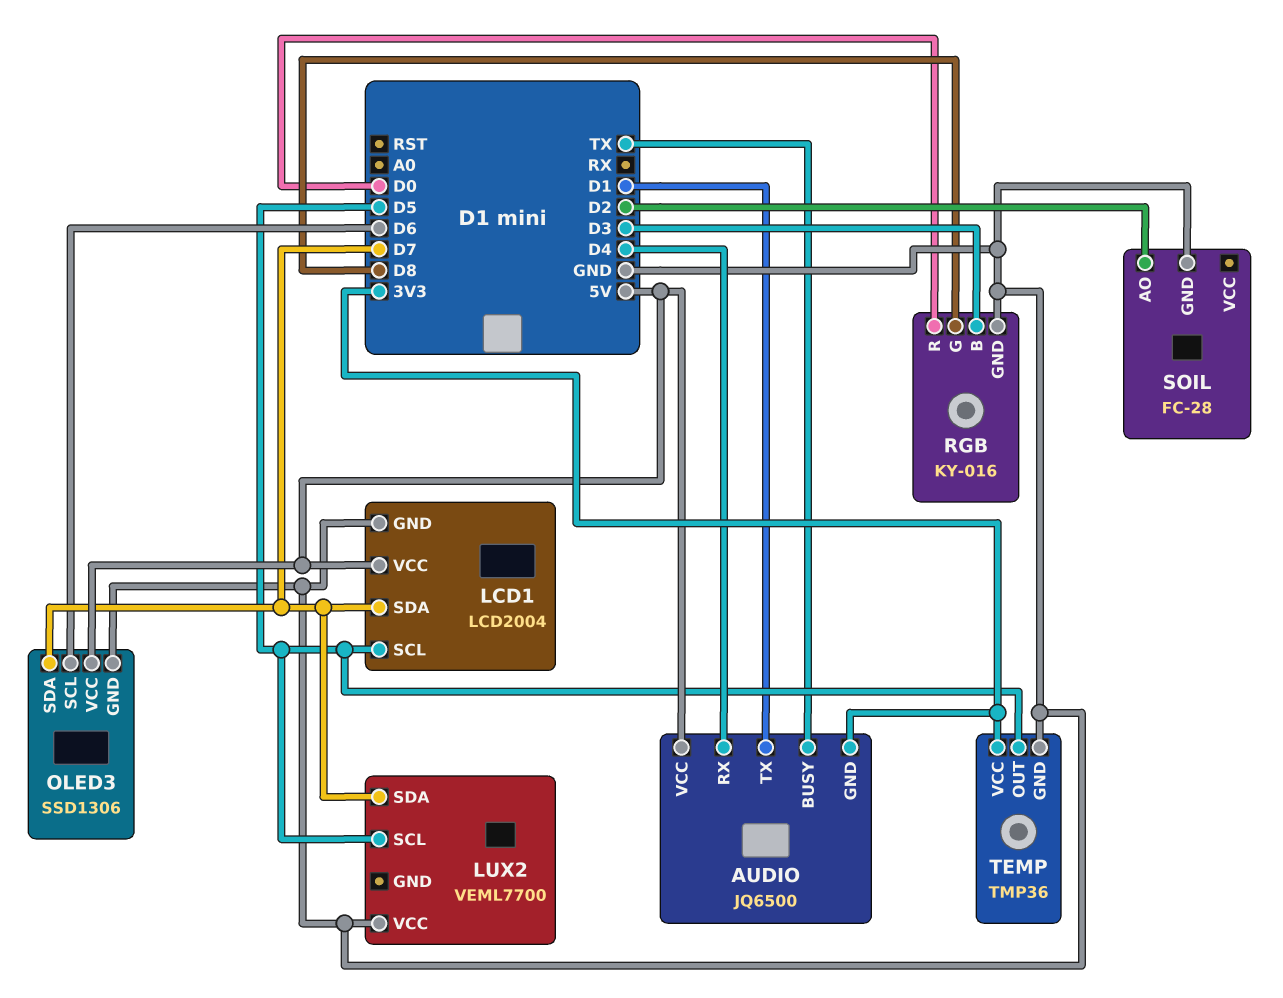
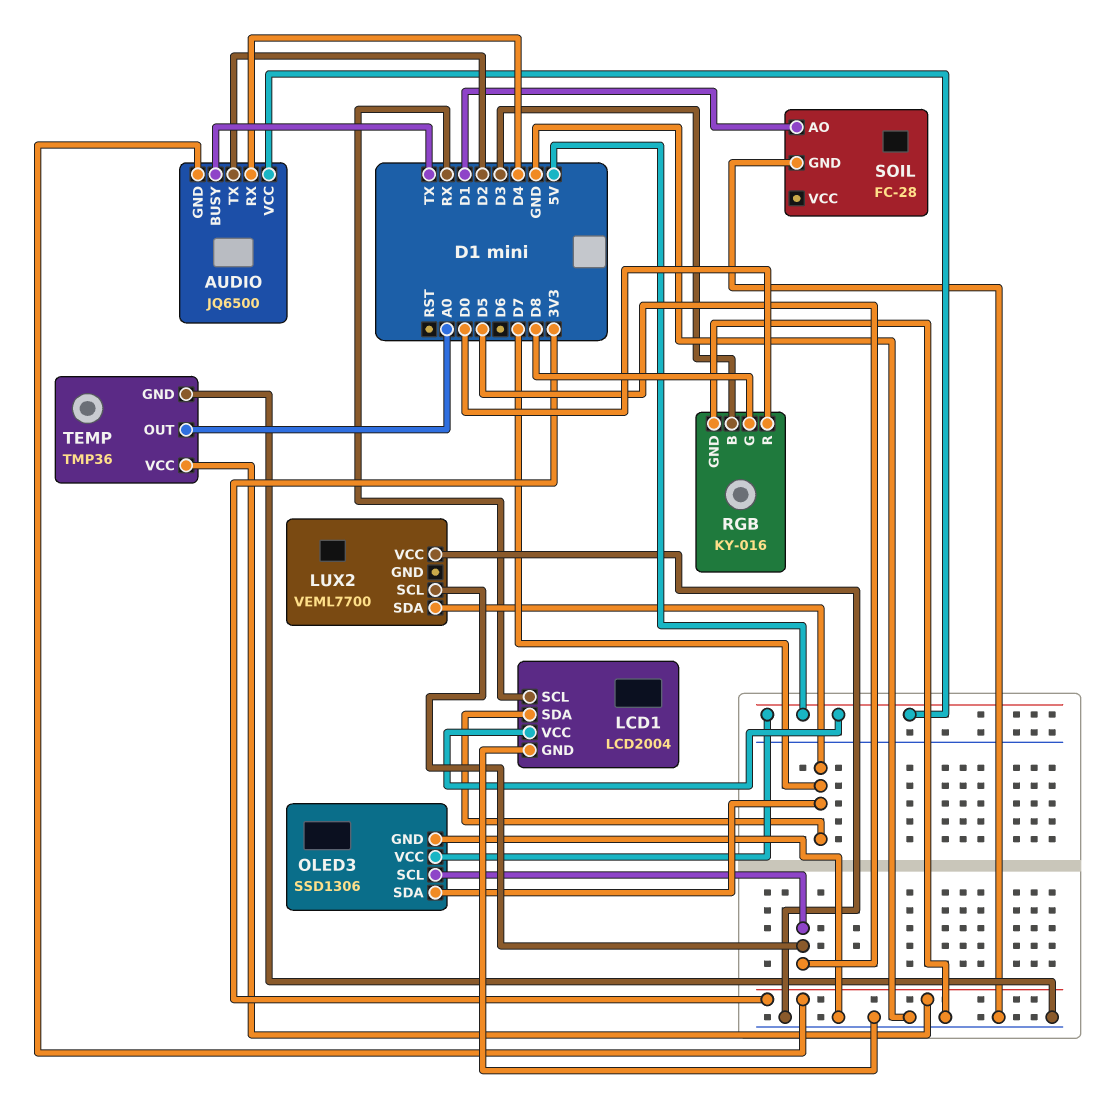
AUDIO pin TX: D1 -> D2
LCD1 pin SCL: D5 -> RX
OLED3 pin SCL: D6 -> D5
SOIL pin AO: D2 -> D1
TEMP pin OUT: D5 -> A0

